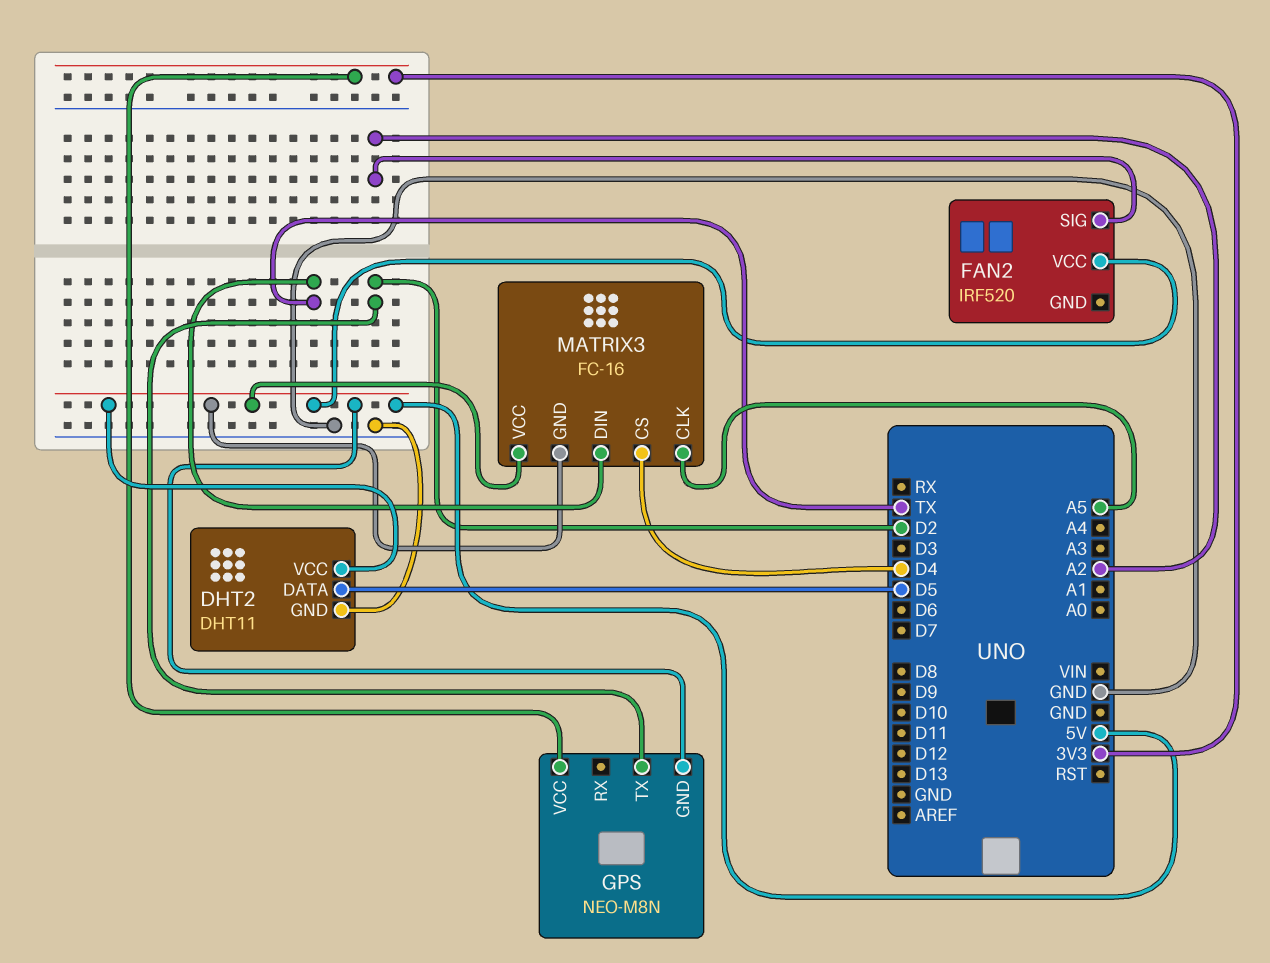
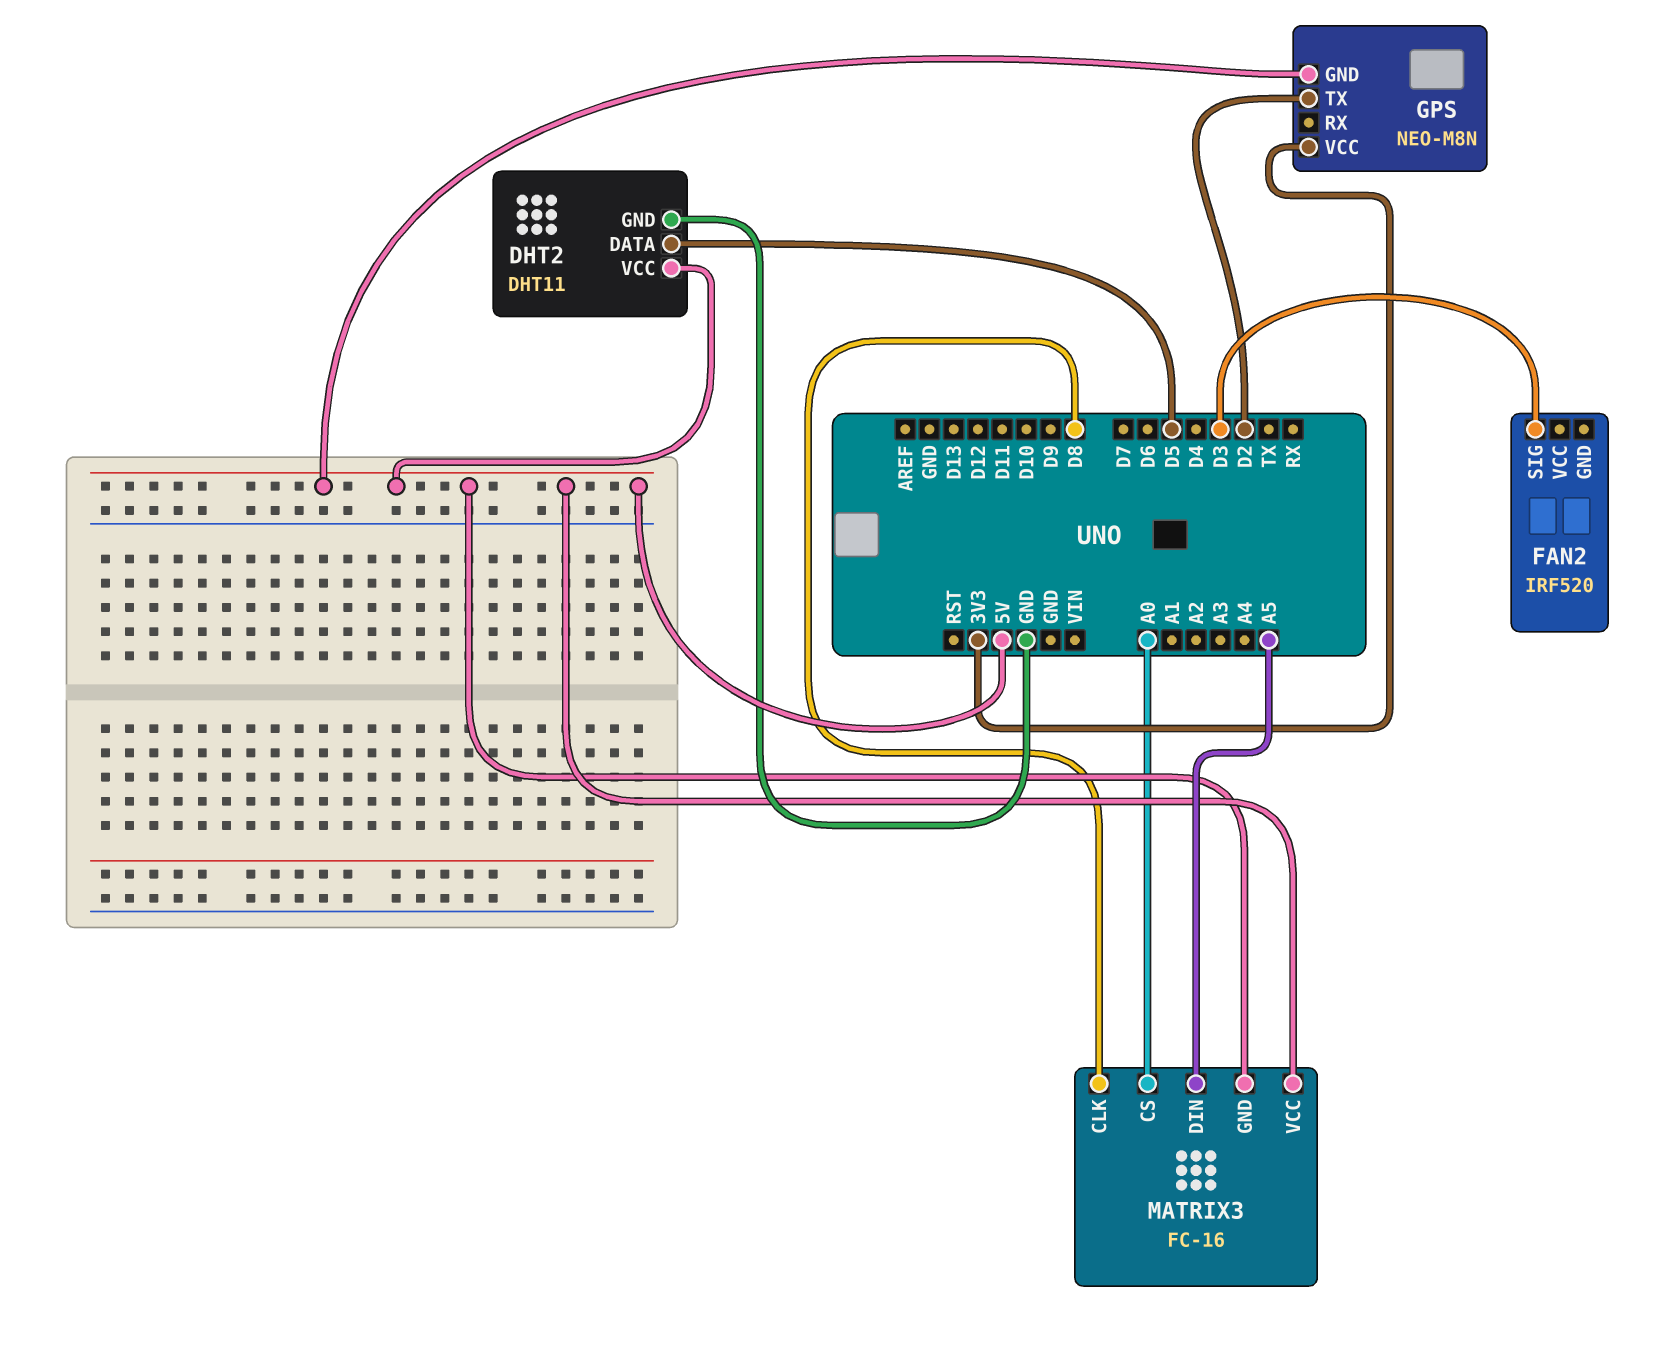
FAN2 pin SIG: A2 -> D3
FAN2 pin VCC: 5V -> none
MATRIX3 pin CLK: A5 -> D8
MATRIX3 pin CS: D4 -> A0
MATRIX3 pin DIN: TX -> A5

